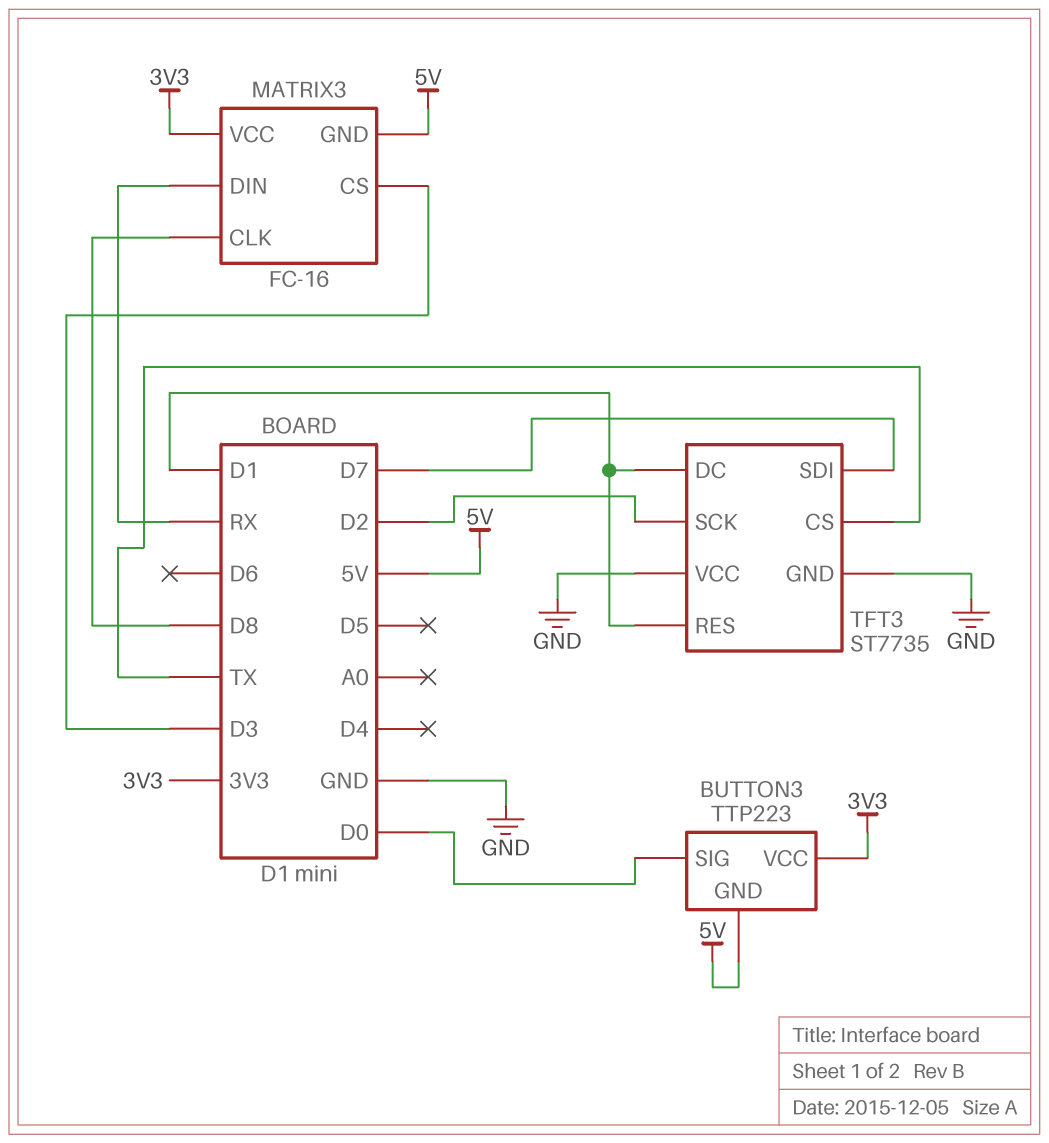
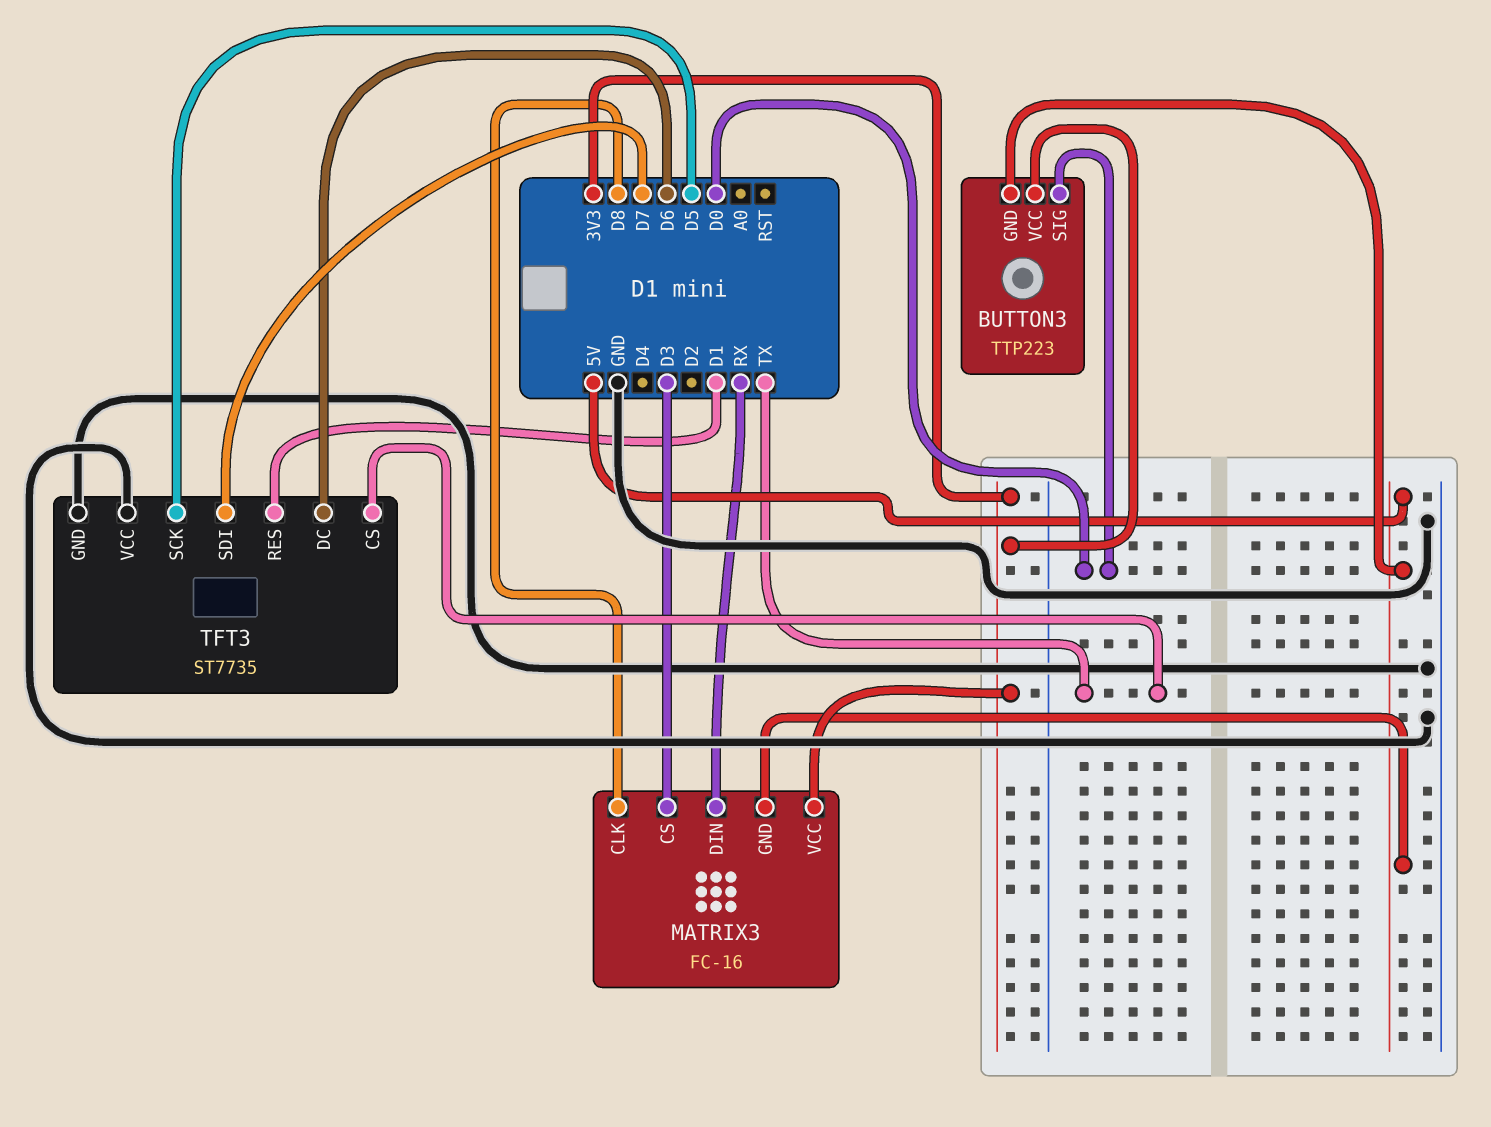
TFT3 pin DC: D1 -> D6
TFT3 pin SCK: D2 -> D5

